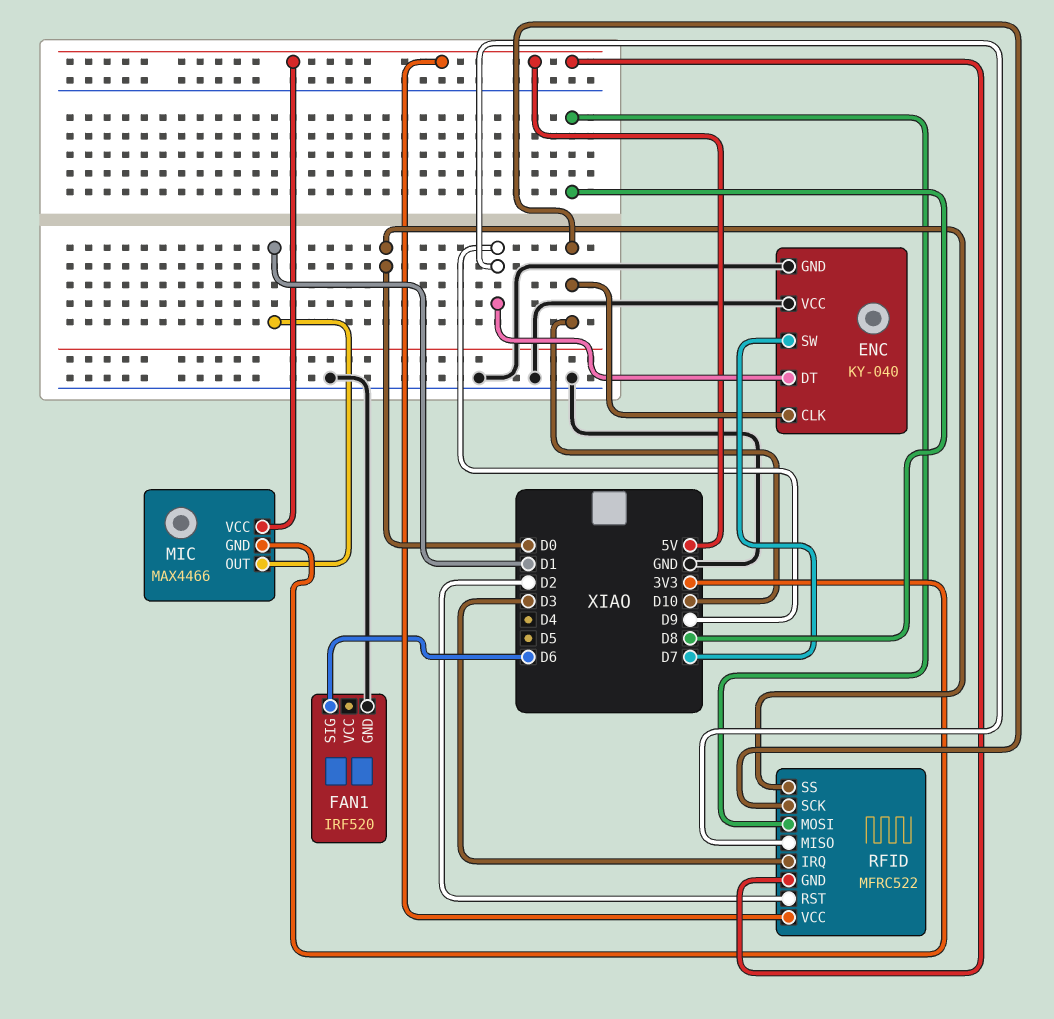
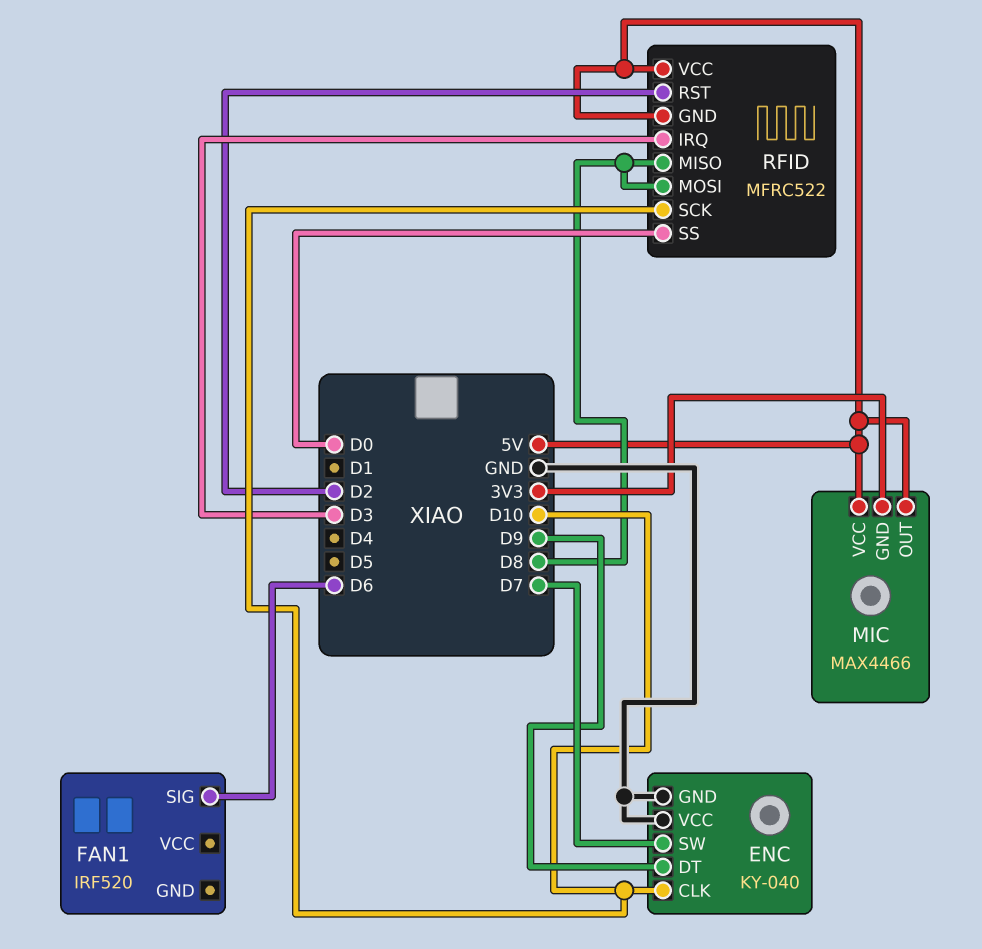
FAN1 pin GND: GND -> none
MIC pin OUT: D1 -> 5V
RFID pin MISO: D9 -> D8

